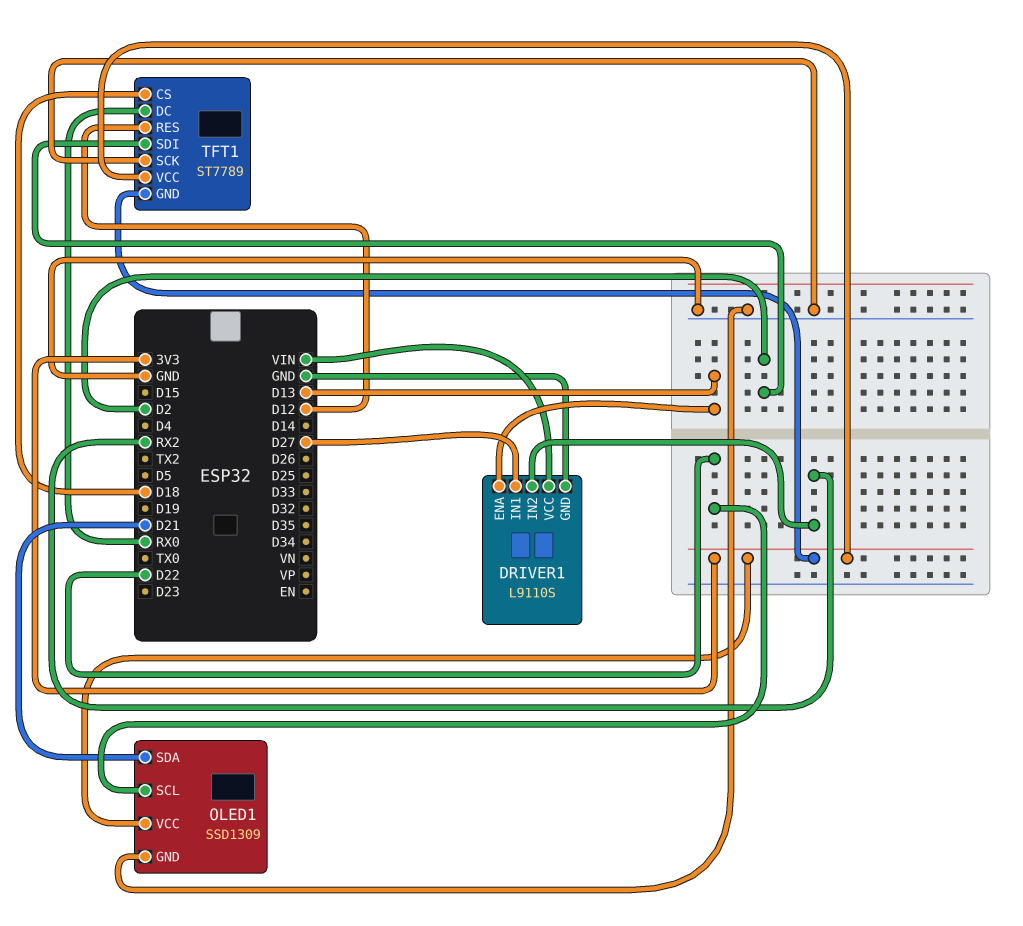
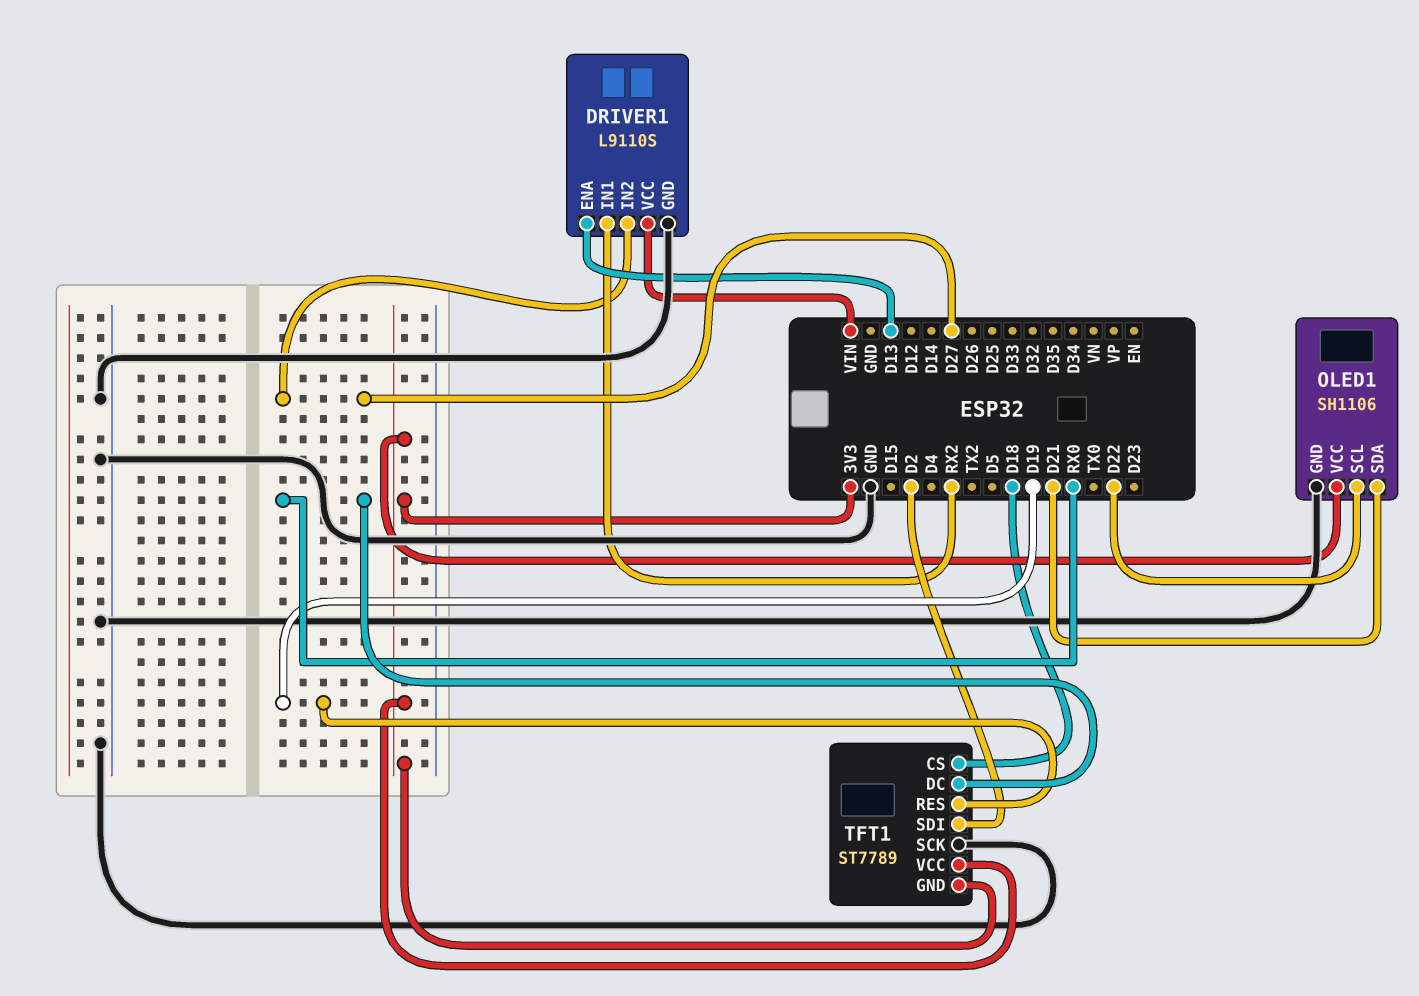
DRIVER1 pin IN1: D27 -> RX2
DRIVER1 pin IN2: RX2 -> D27
OLED1: SSD1309 -> SH1106
TFT1 pin RES: D12 -> D19

